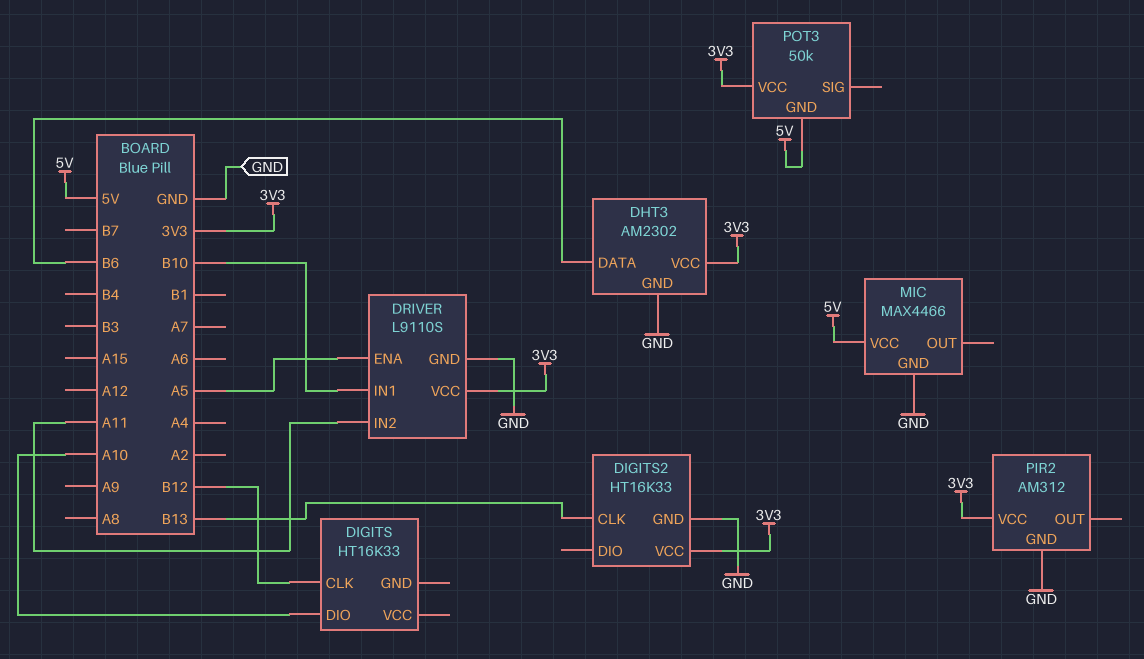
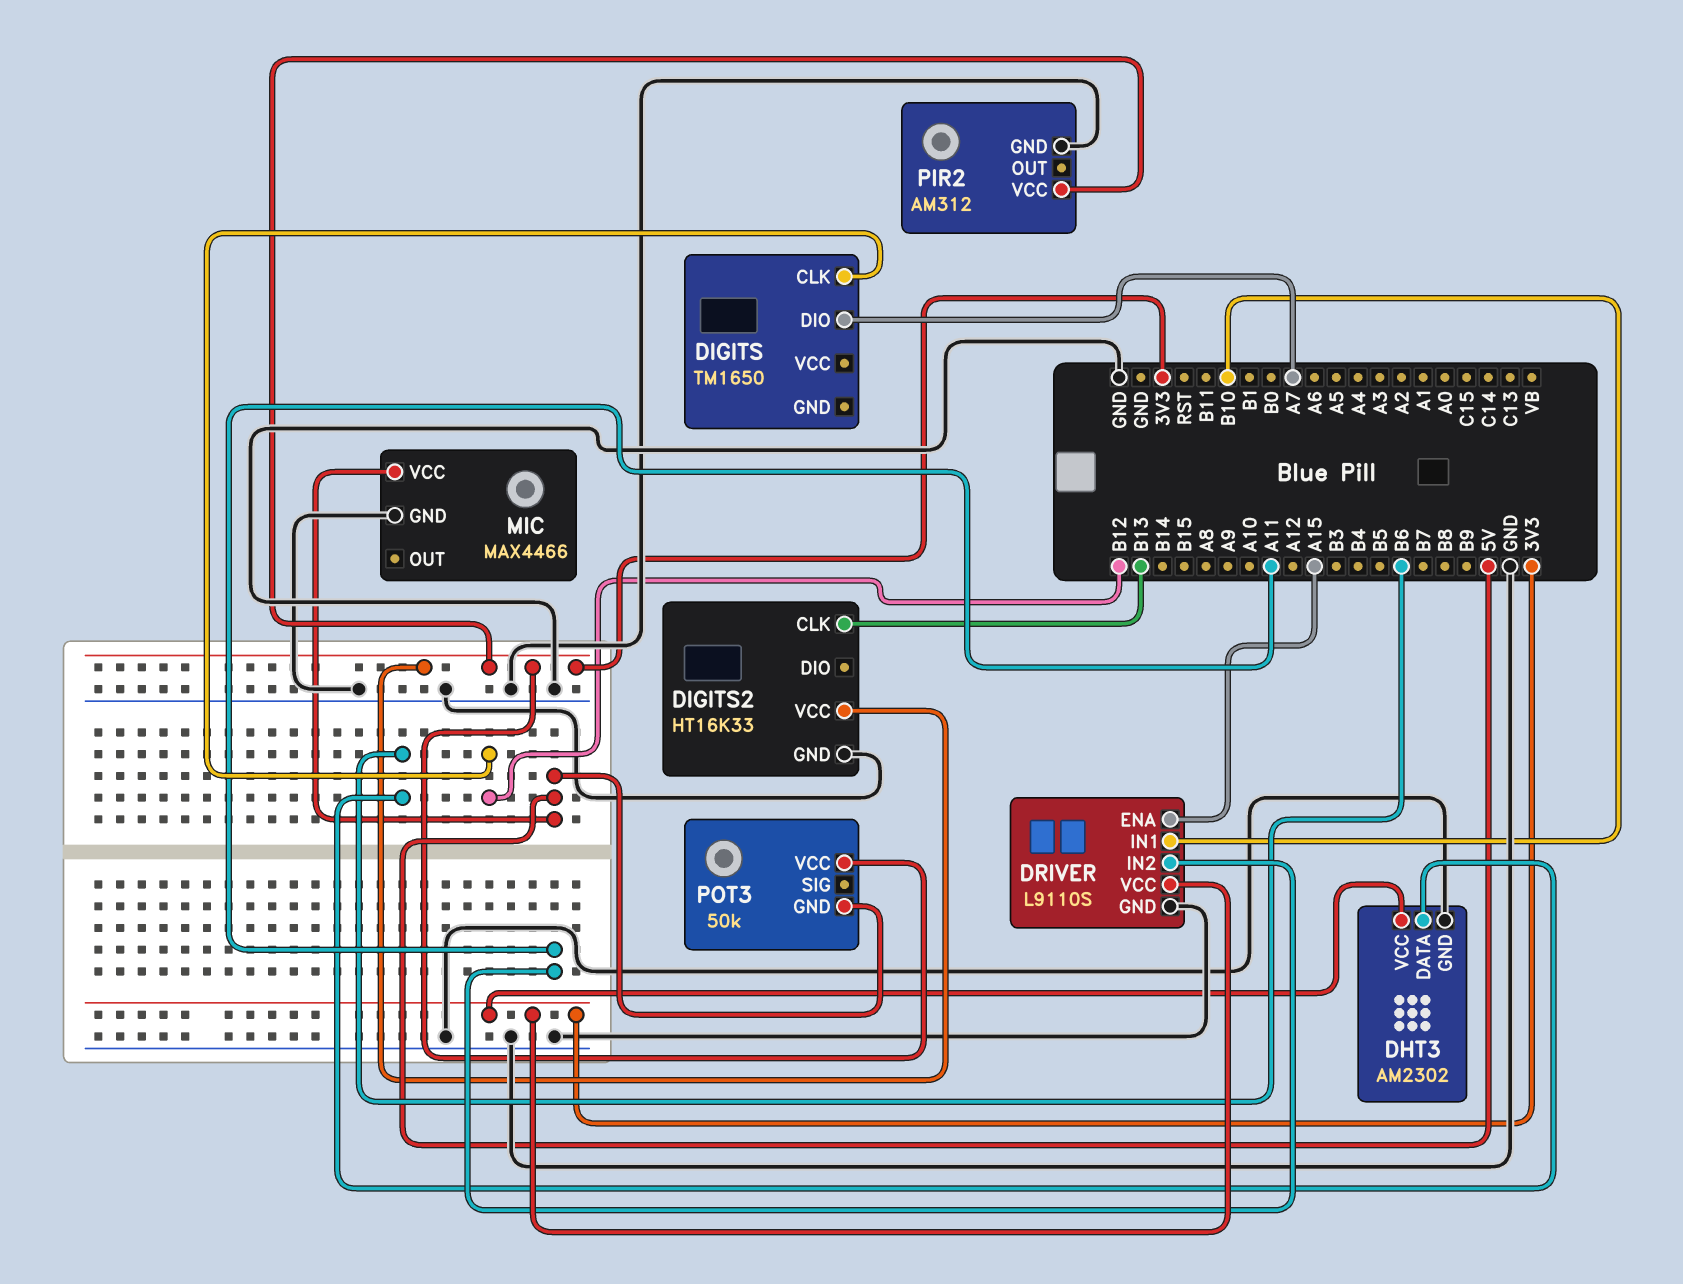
DIGITS: HT16K33 -> TM1650
DIGITS pin DIO: A10 -> A7
DRIVER pin ENA: A5 -> A15

